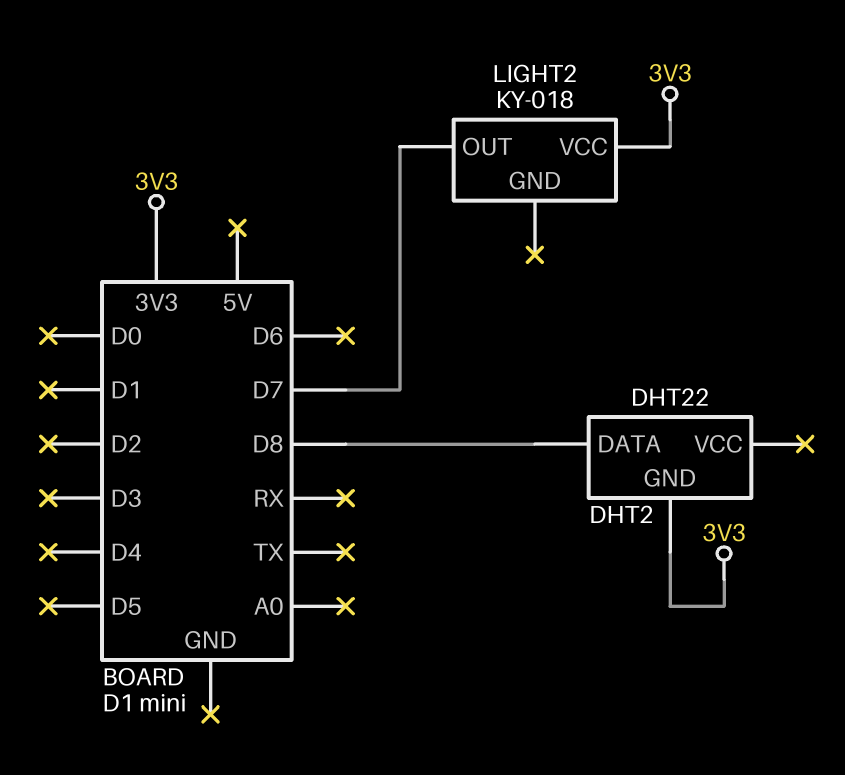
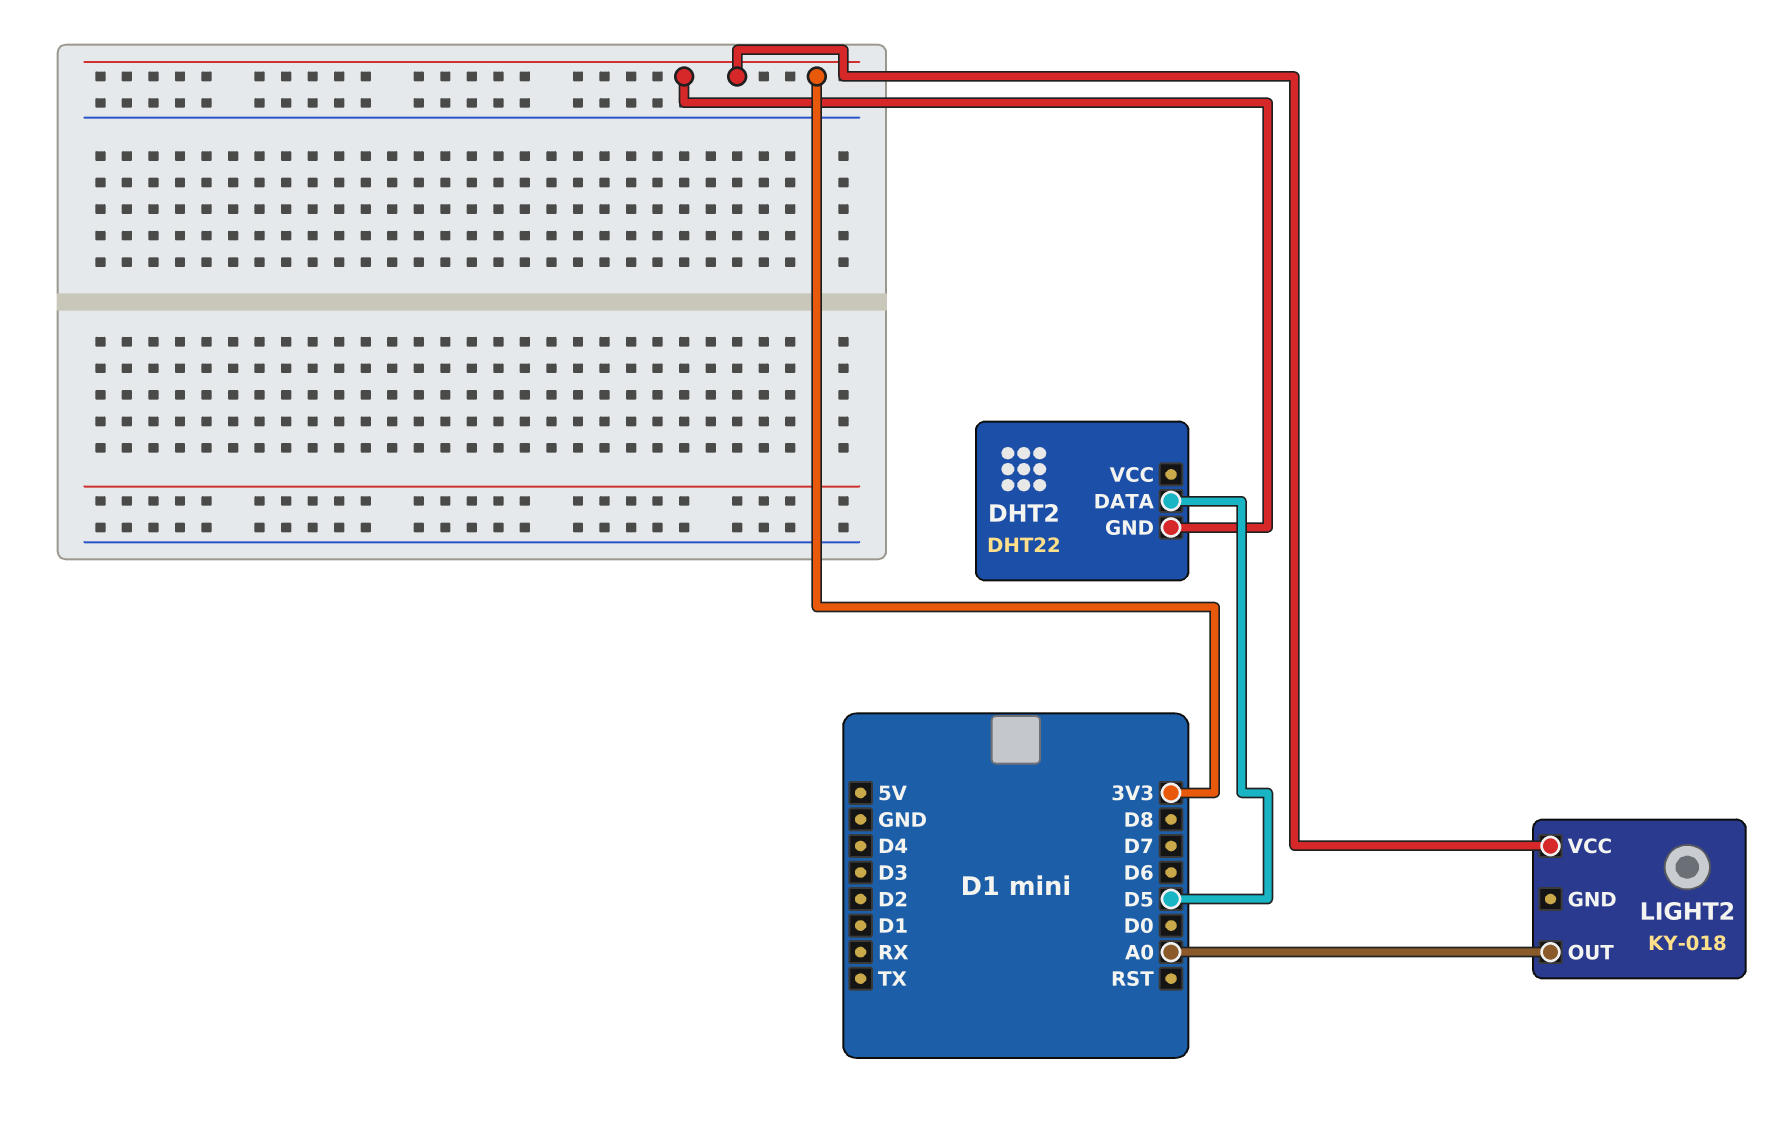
DHT2 pin DATA: D8 -> D5
LIGHT2 pin OUT: D7 -> A0

